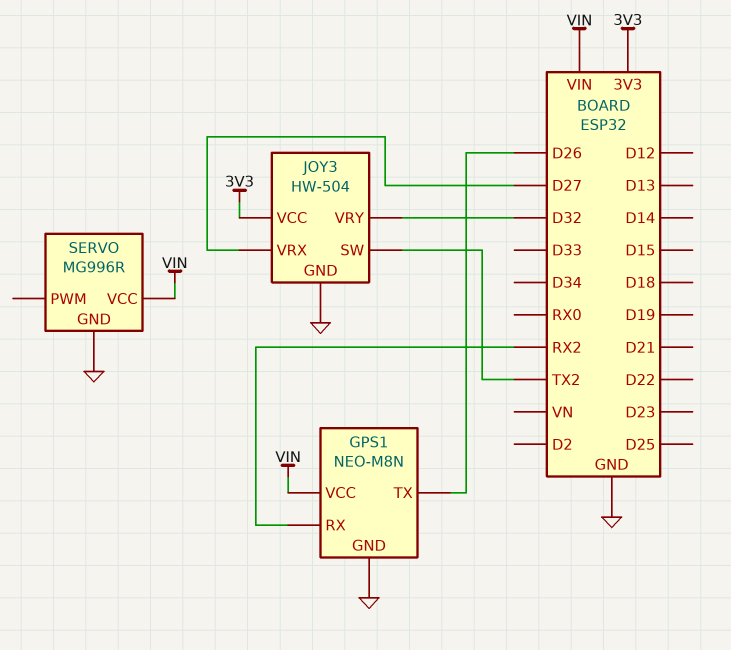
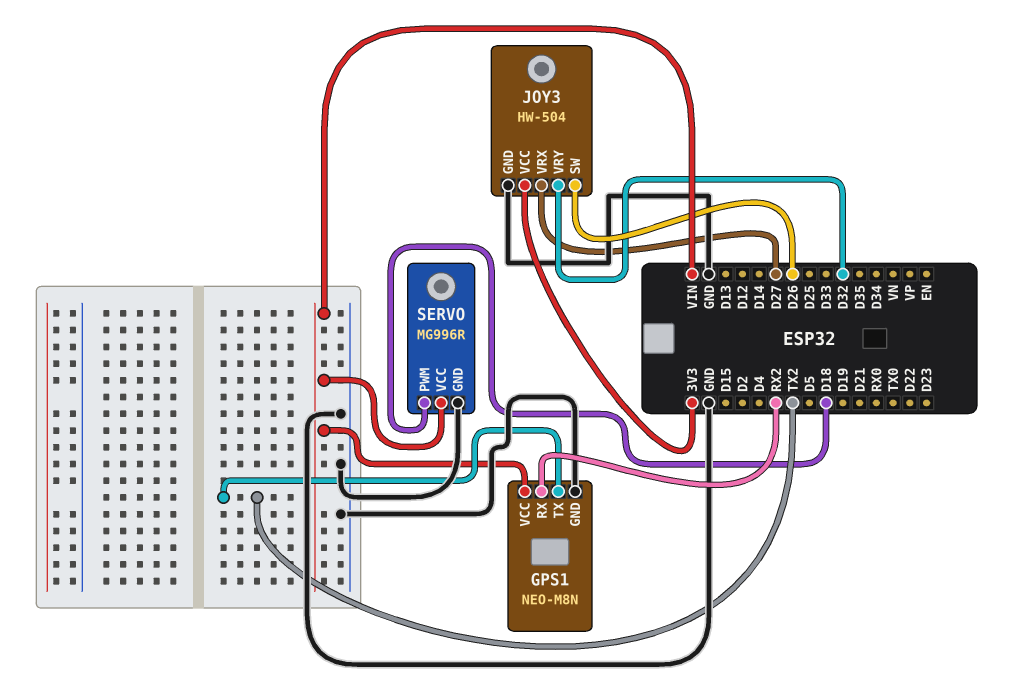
GPS1 pin TX: D26 -> TX2
JOY3 pin SW: TX2 -> D26
SERVO pin PWM: none -> D18

